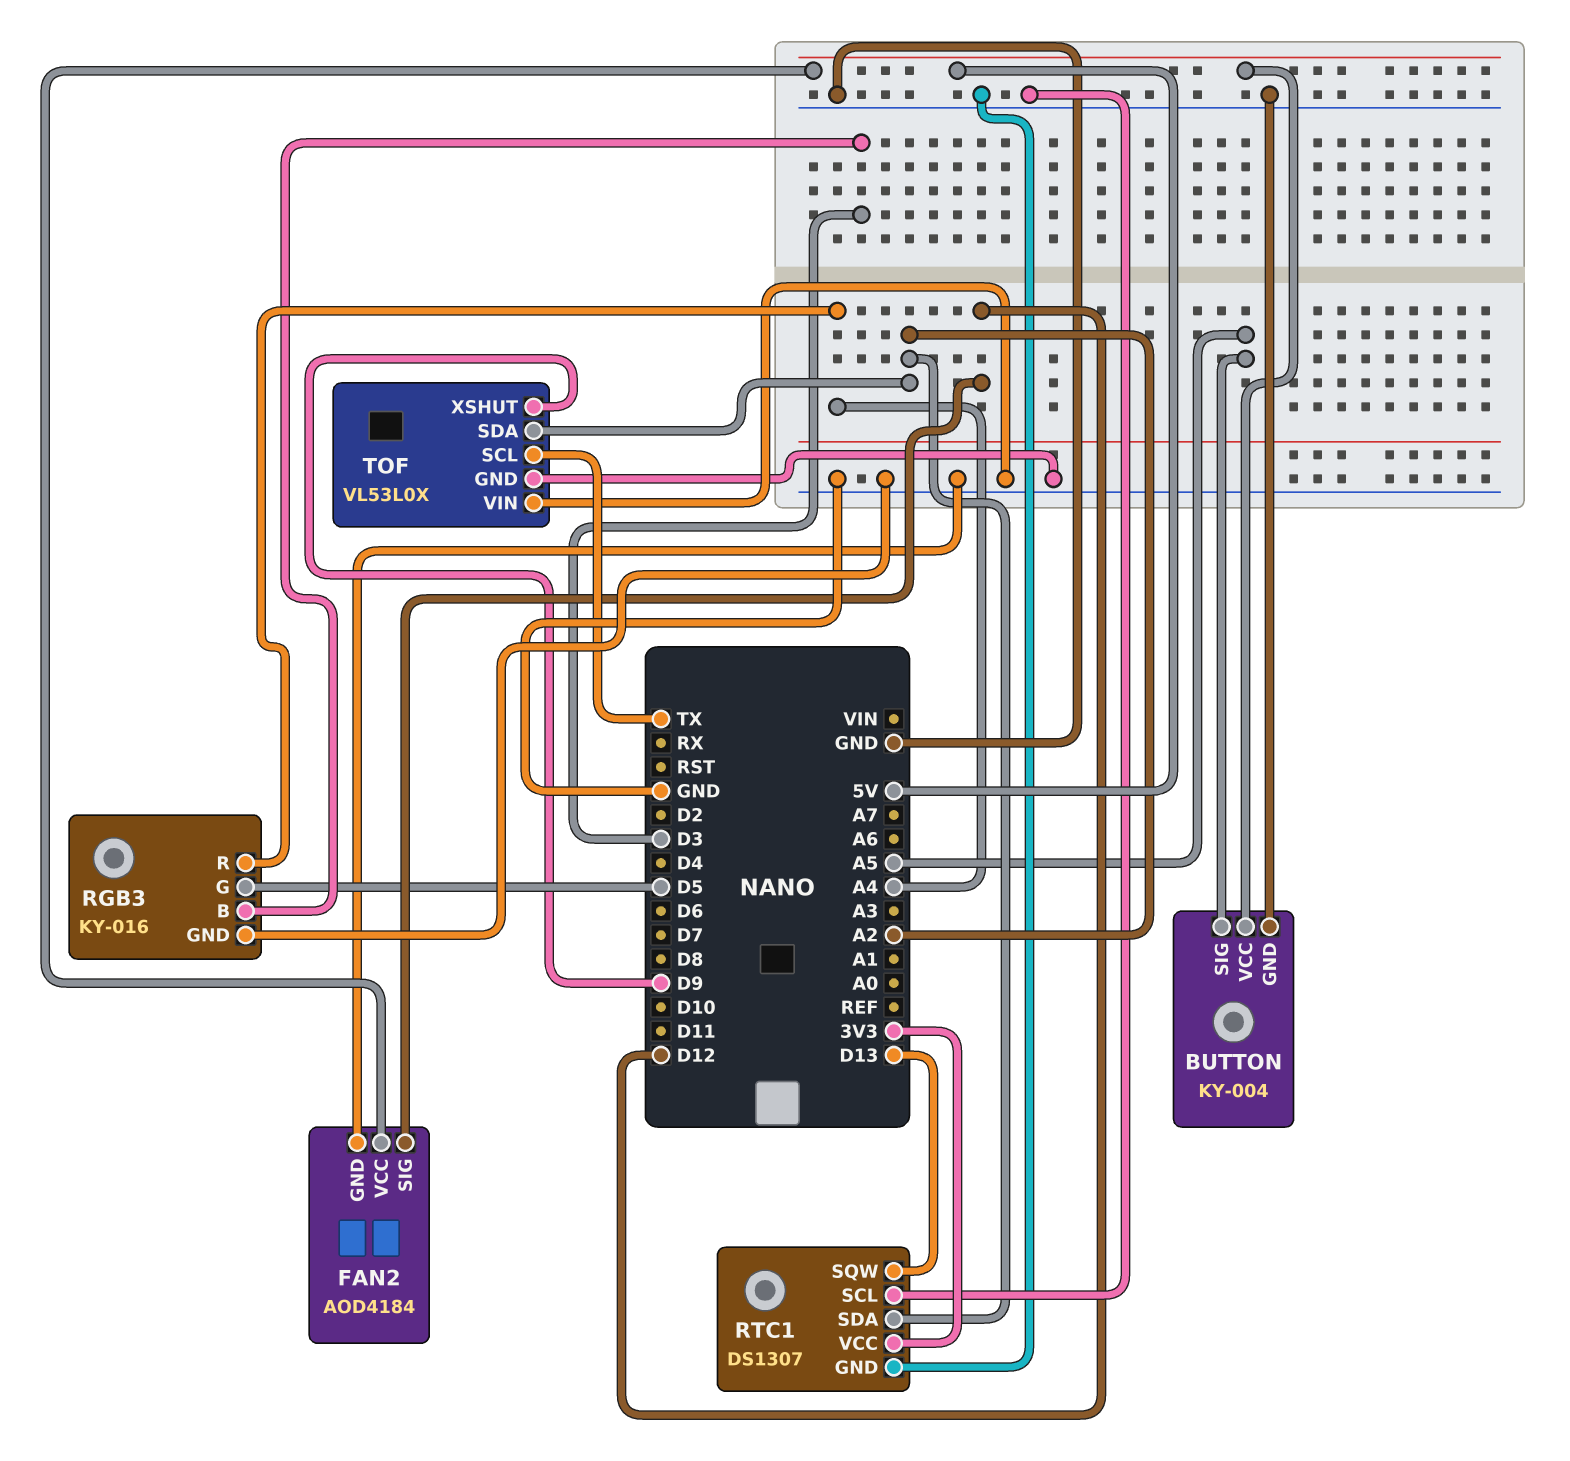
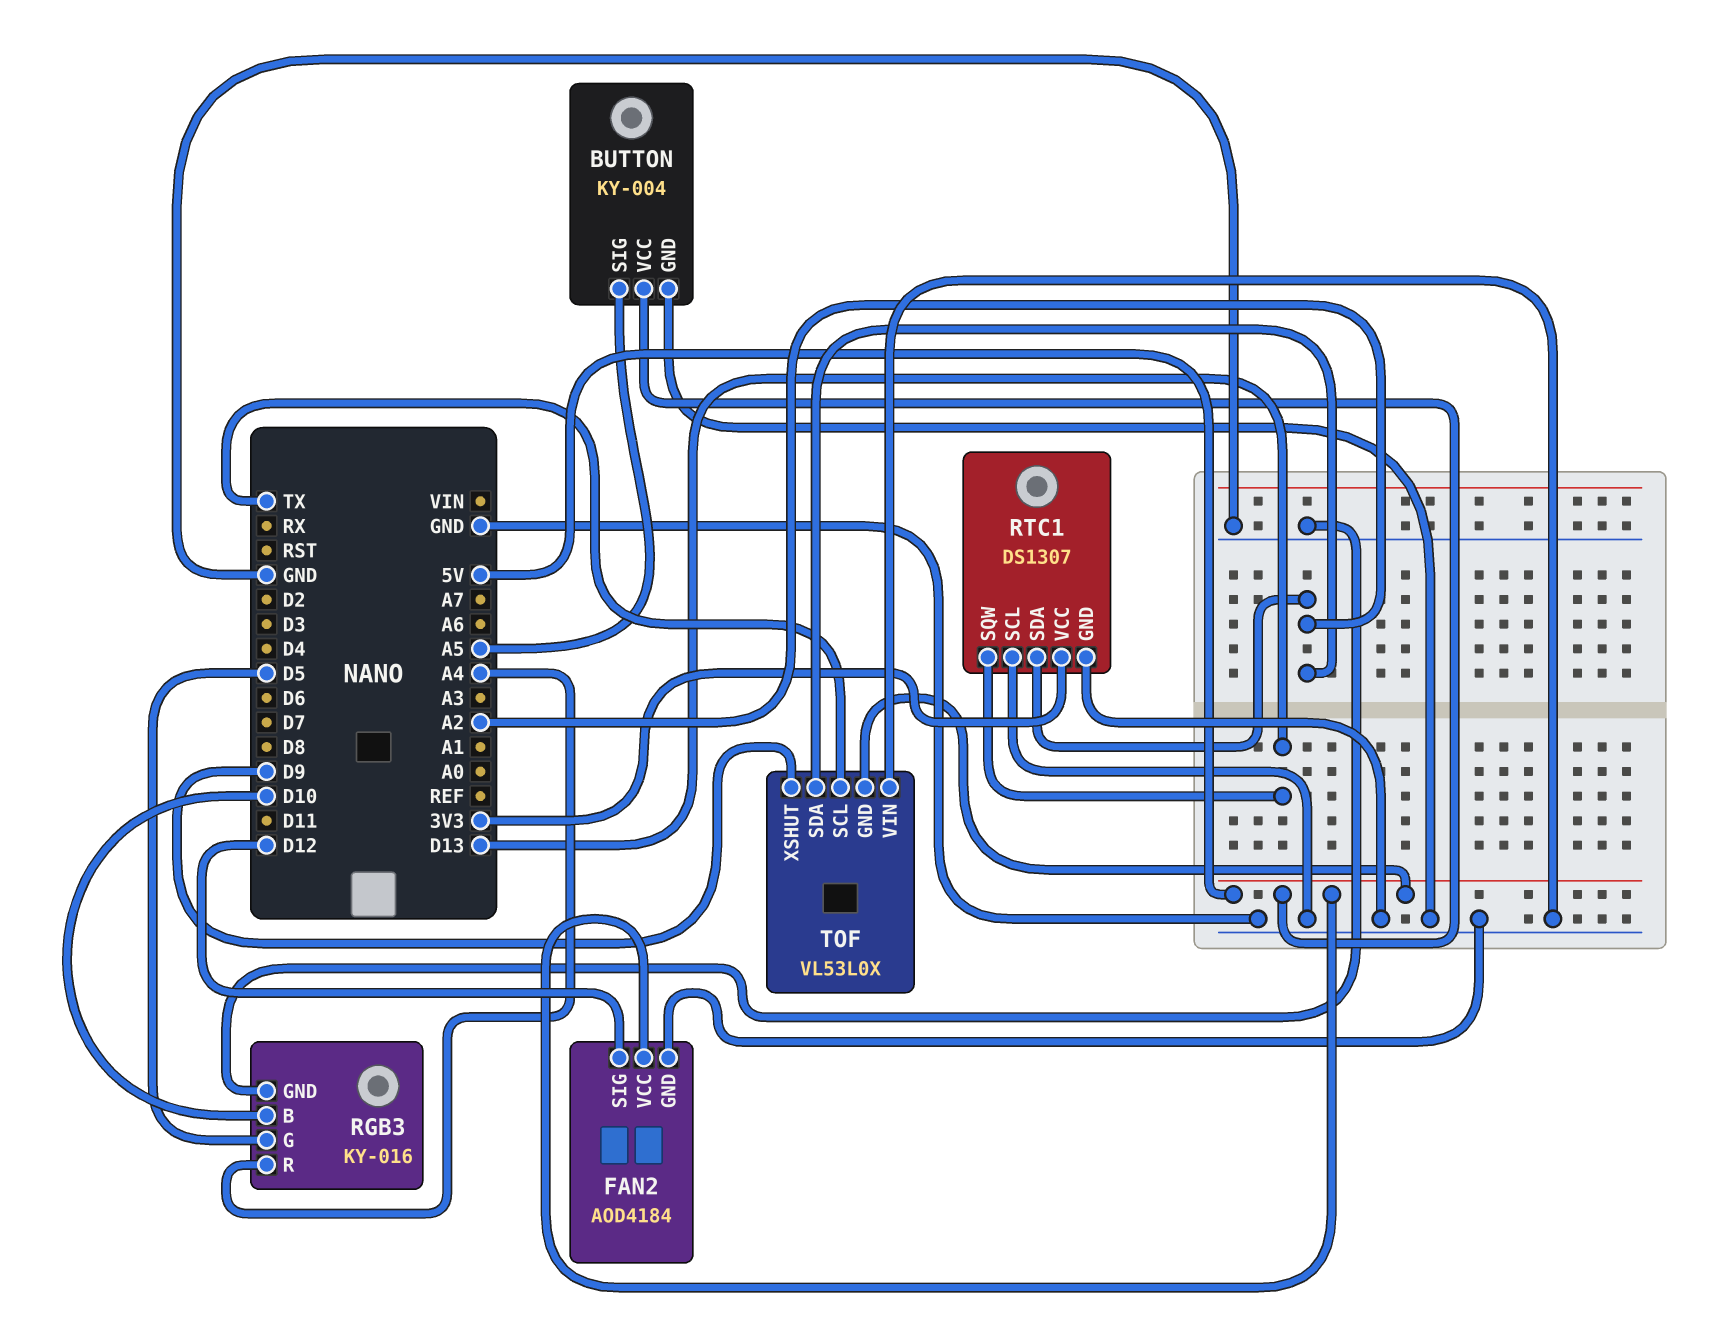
RGB3 pin B: D3 -> D10
TOF pin GND: GND -> 5V

